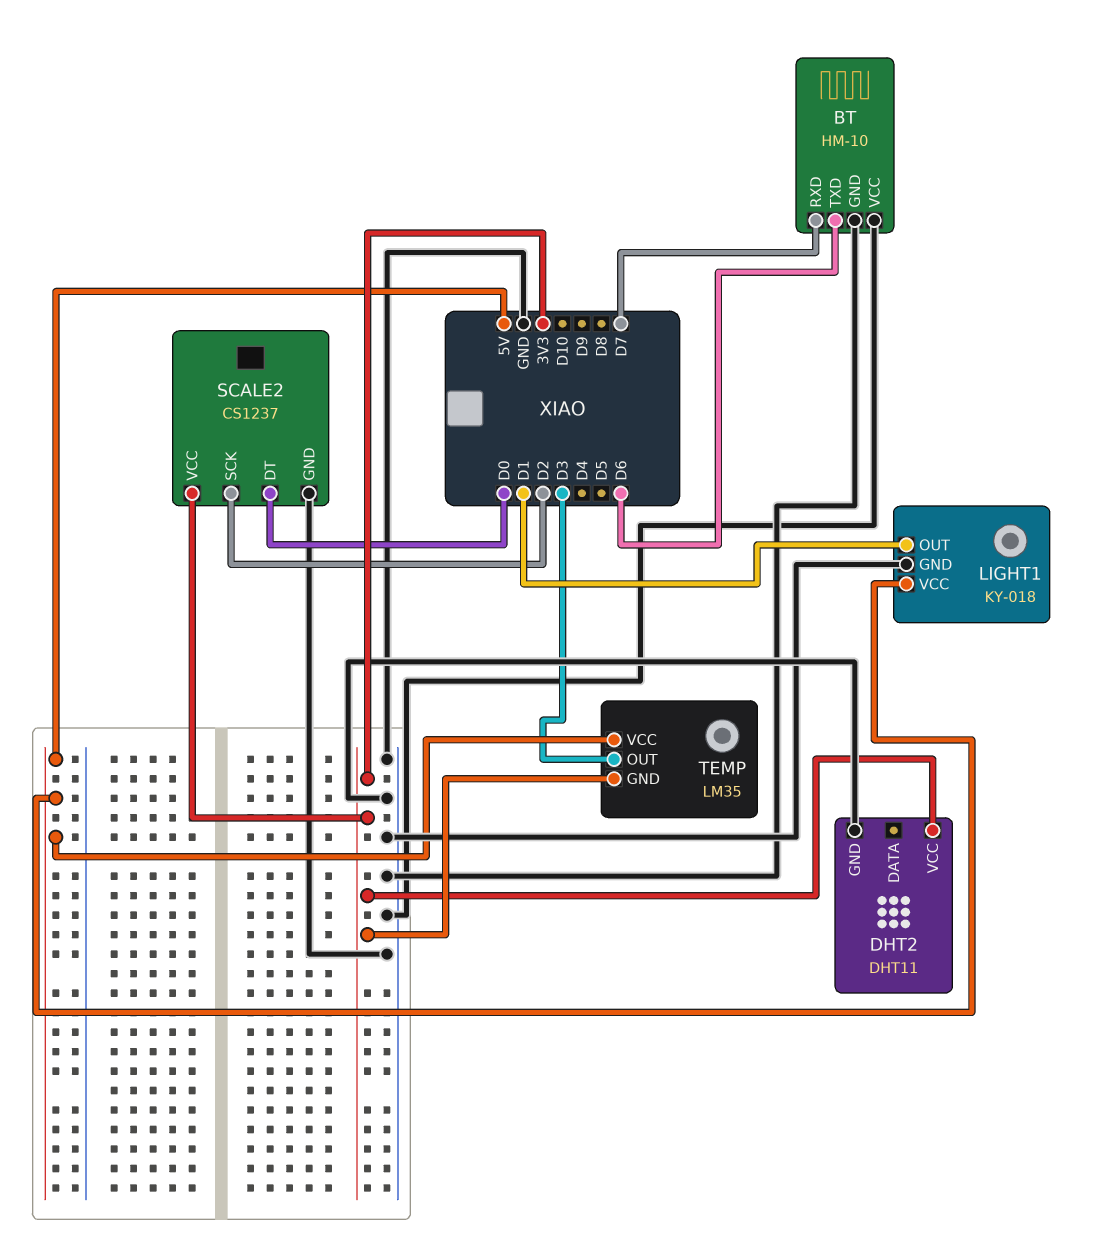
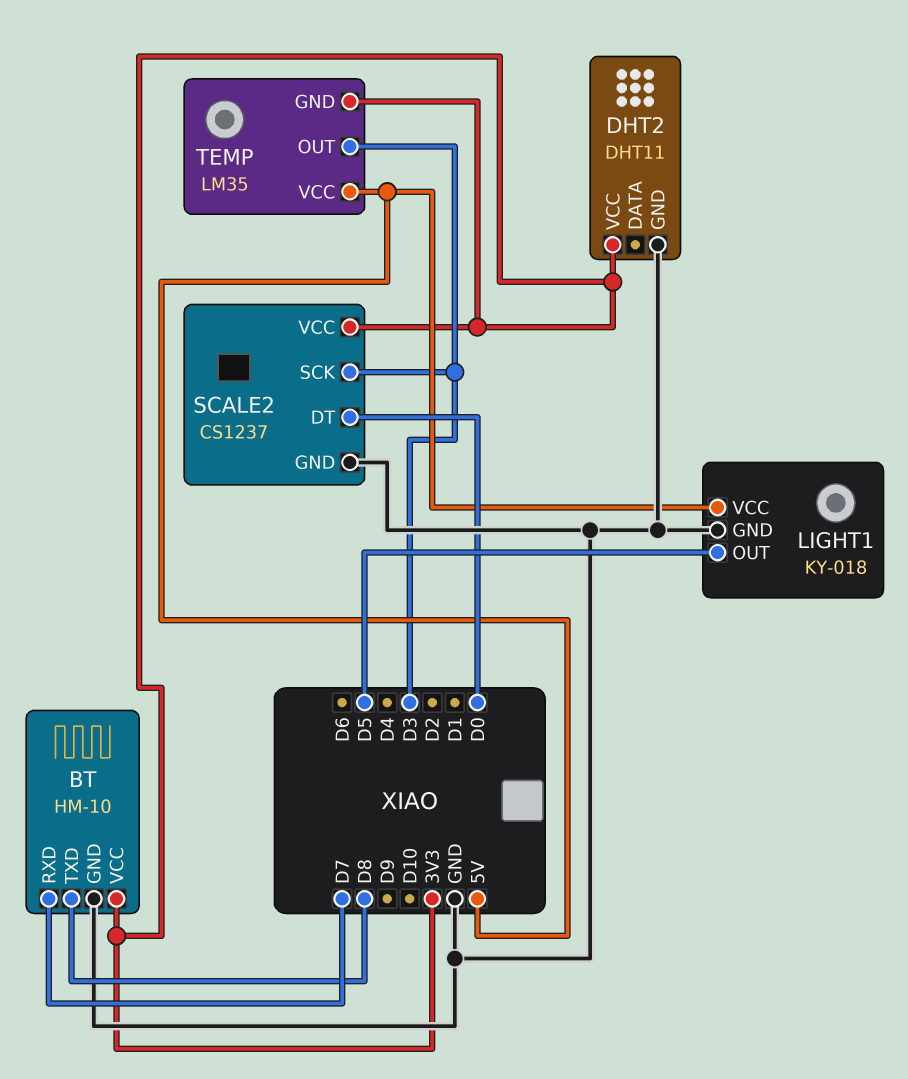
BT pin TXD: D6 -> D8
BT pin VCC: GND -> 3V3
LIGHT1 pin OUT: D1 -> D5
SCALE2 pin SCK: D2 -> D3

